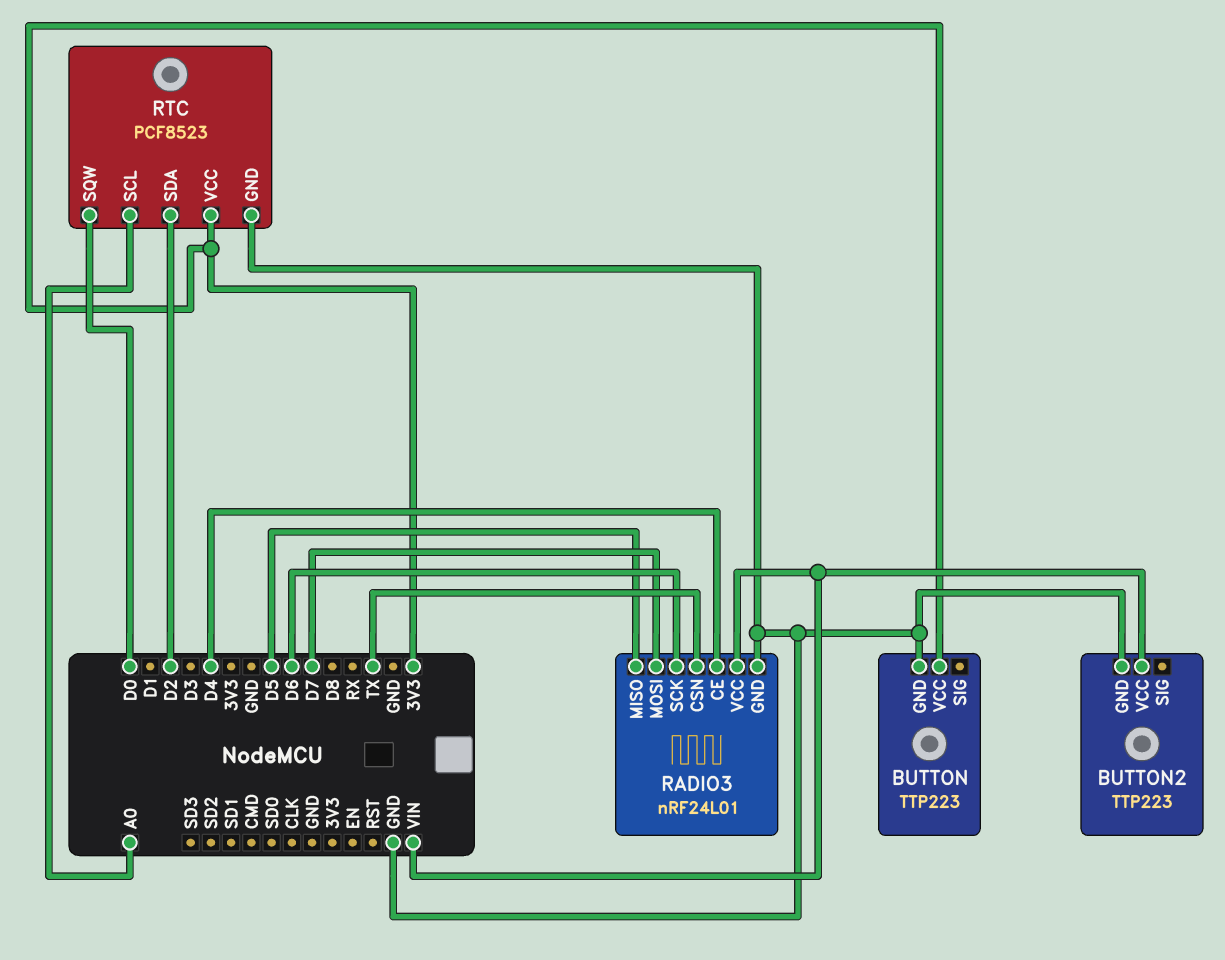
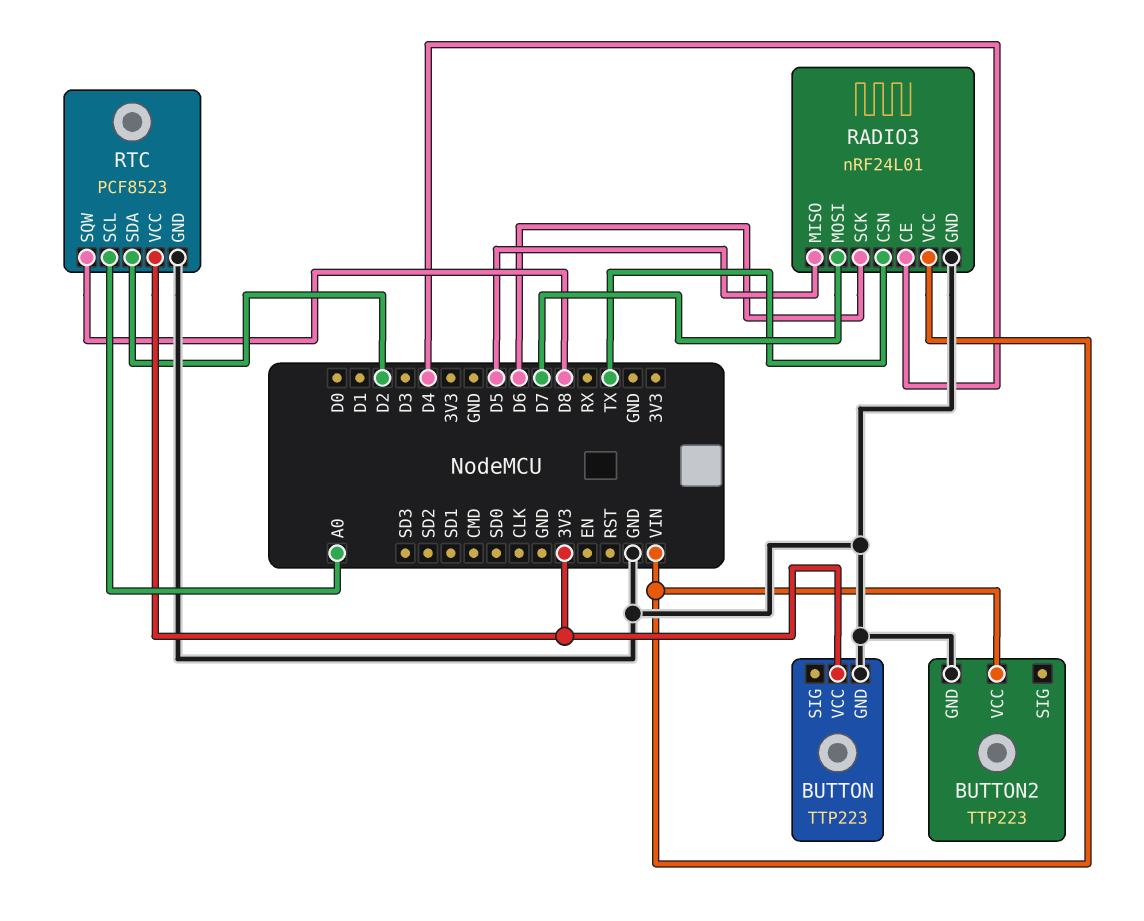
RTC pin SQW: D0 -> D8

